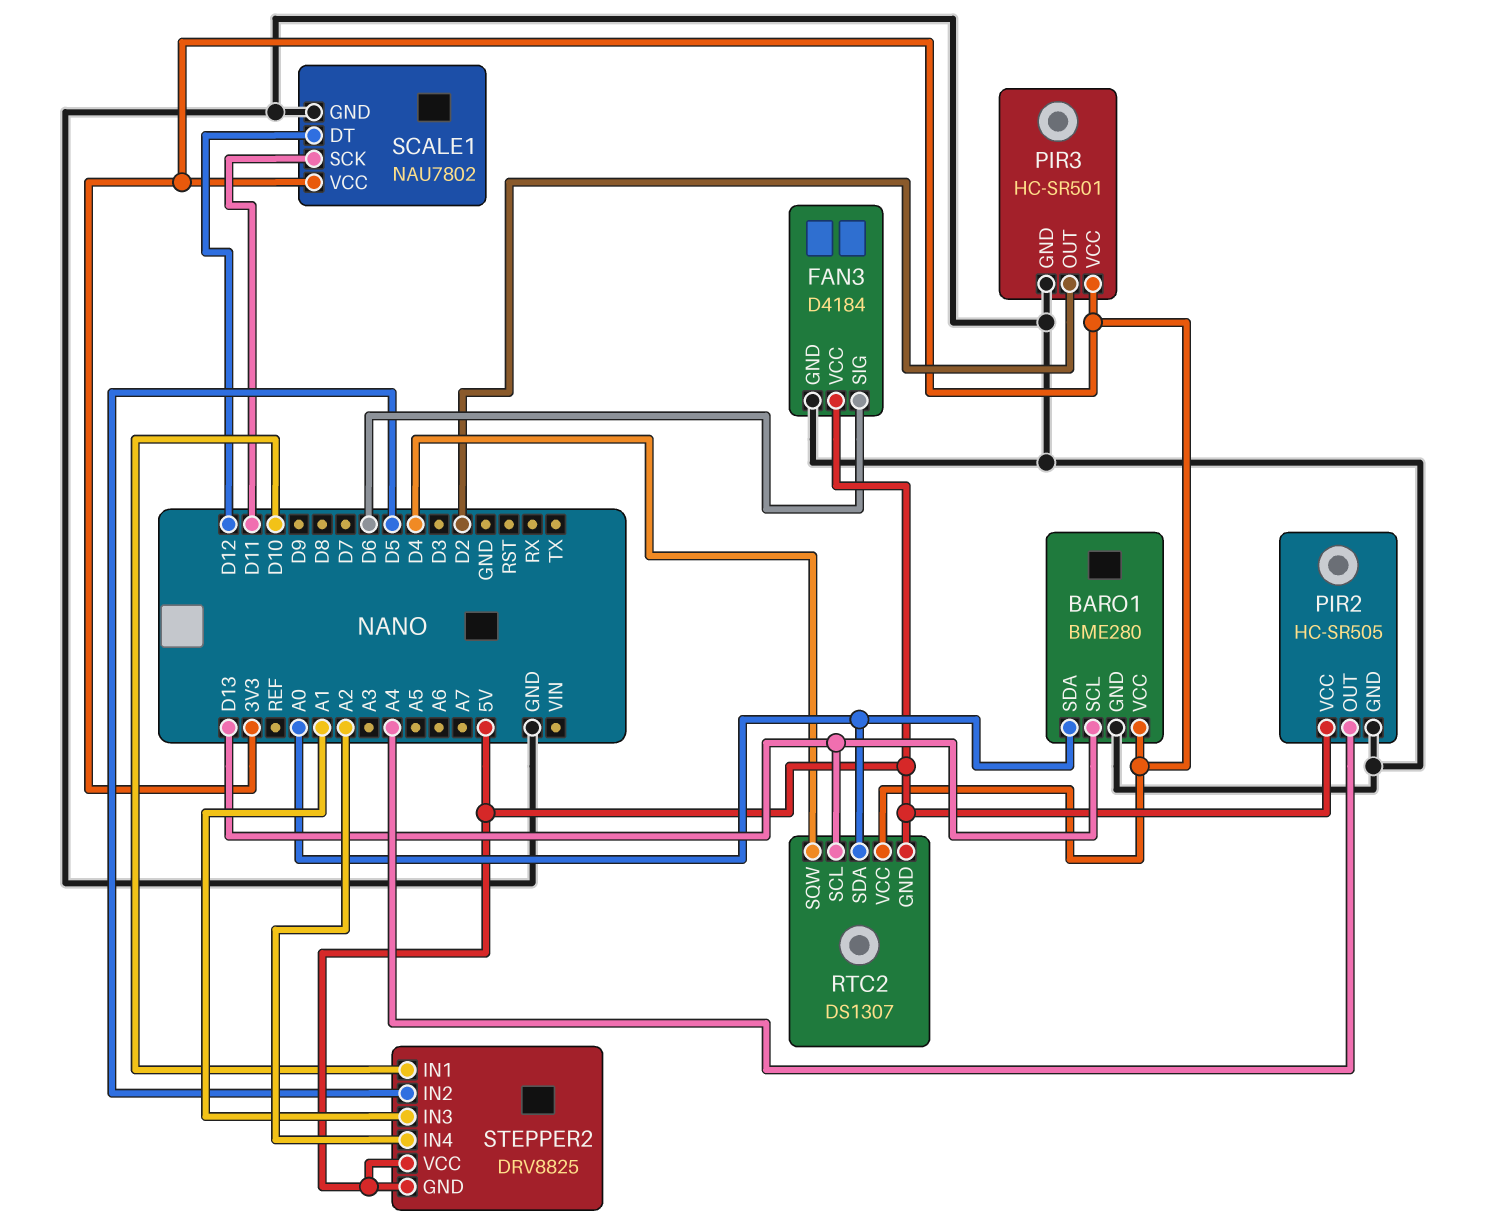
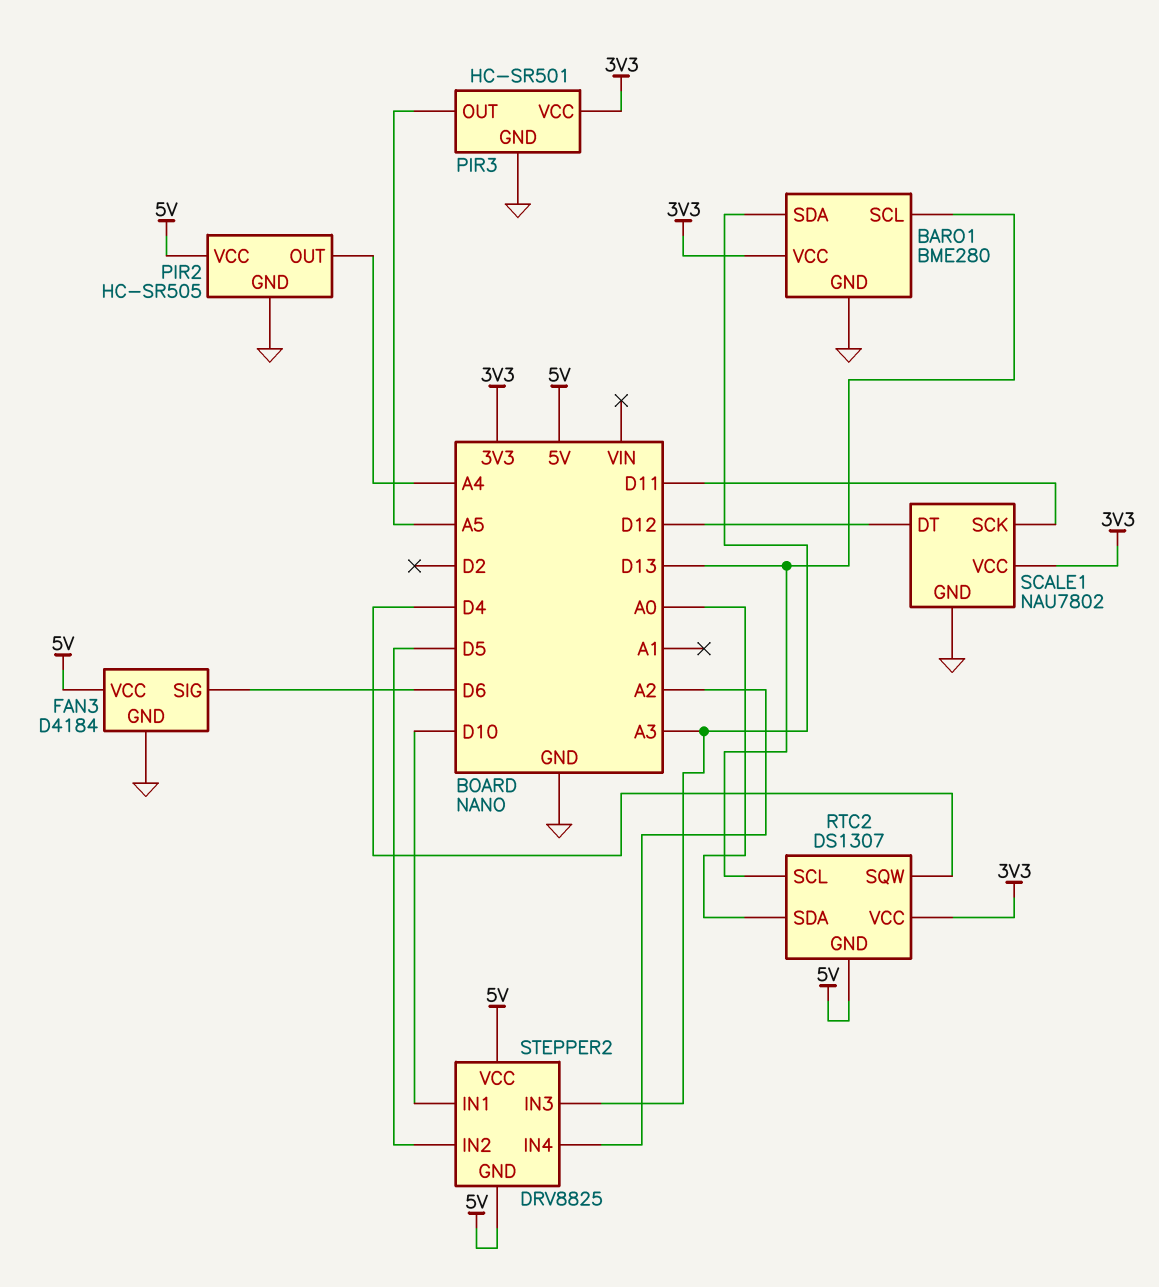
BARO1 pin SDA: A0 -> A3
PIR3 pin OUT: D2 -> A5
STEPPER2 pin IN3: A1 -> A3

